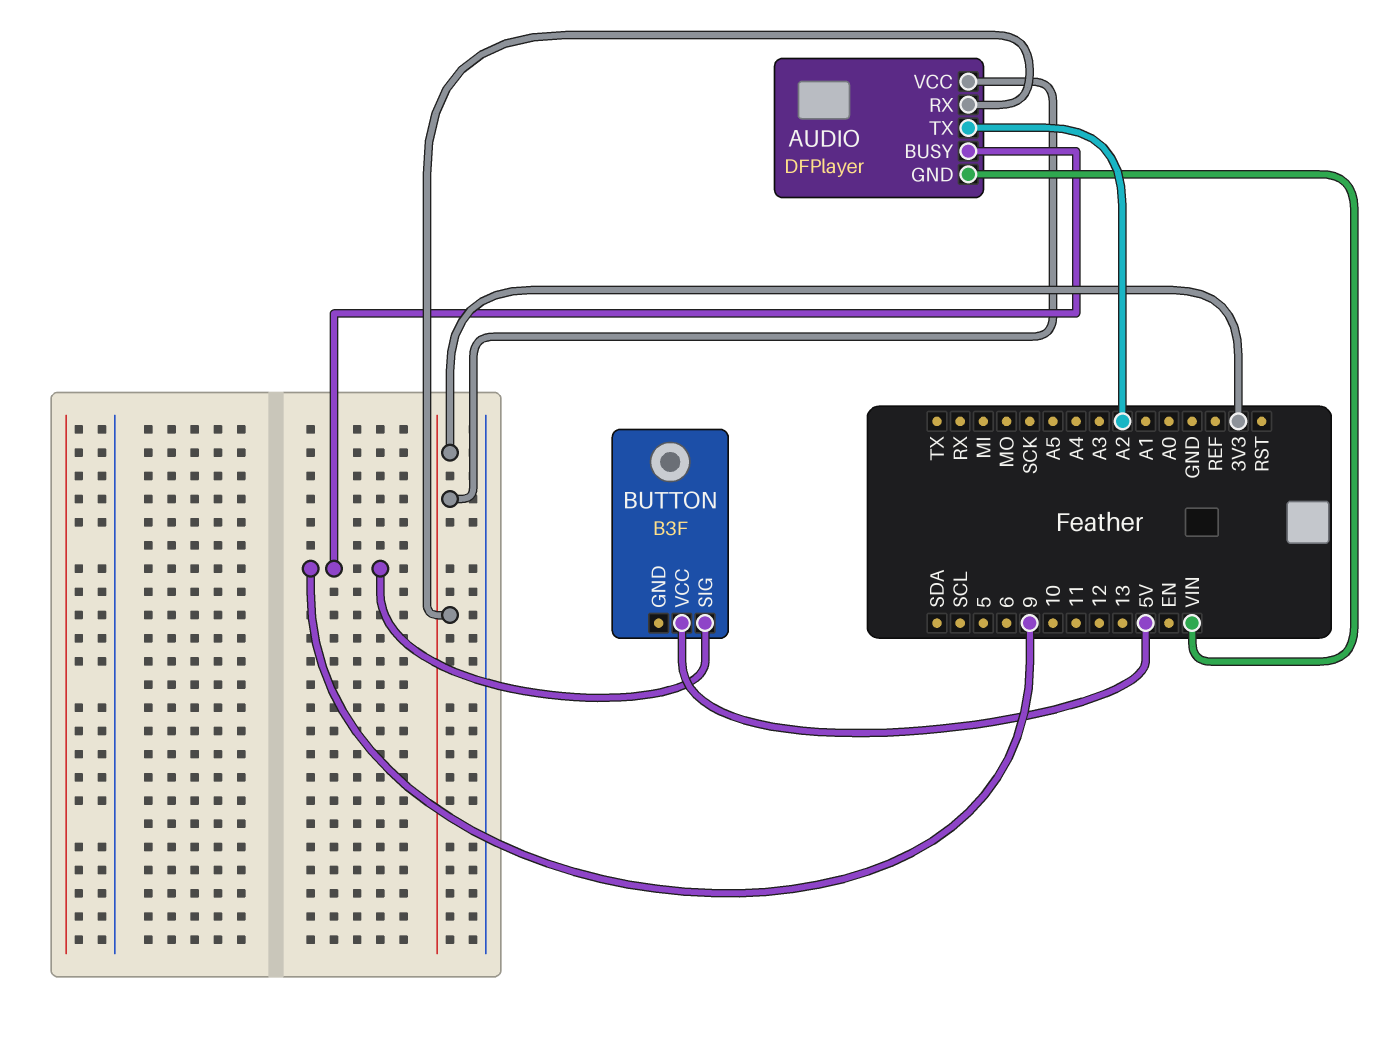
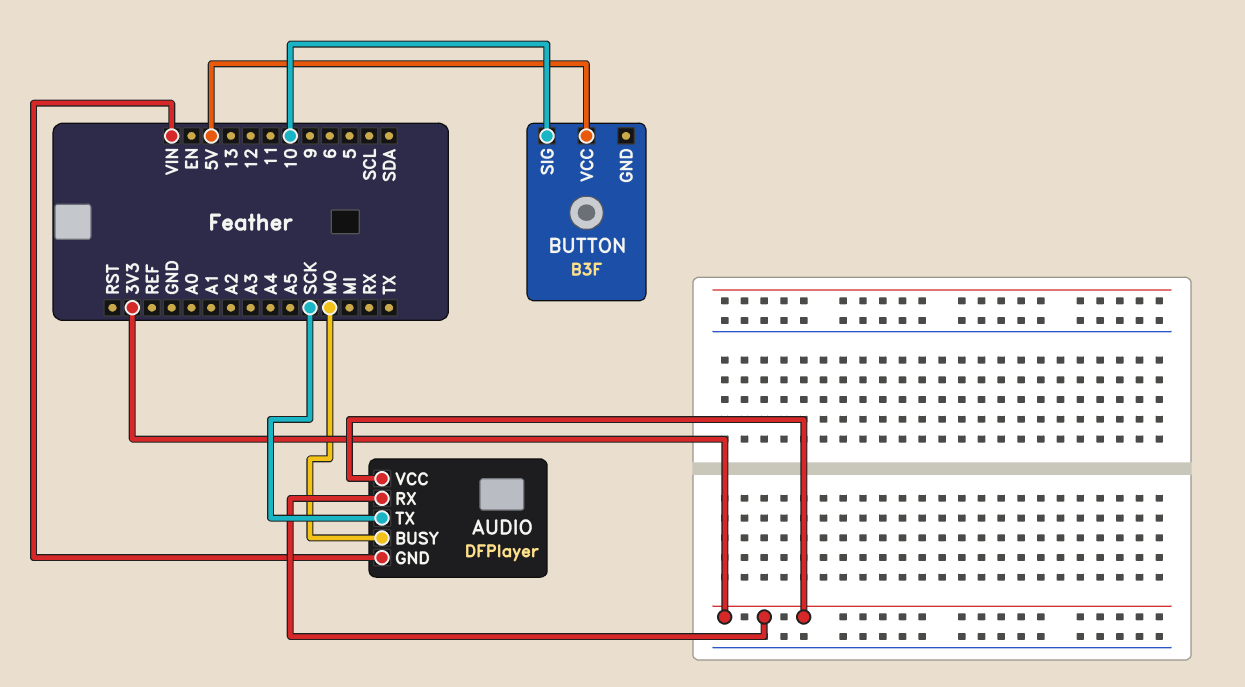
AUDIO pin BUSY: 9 -> MO
AUDIO pin TX: A2 -> SCK
BUTTON pin SIG: 9 -> 10

